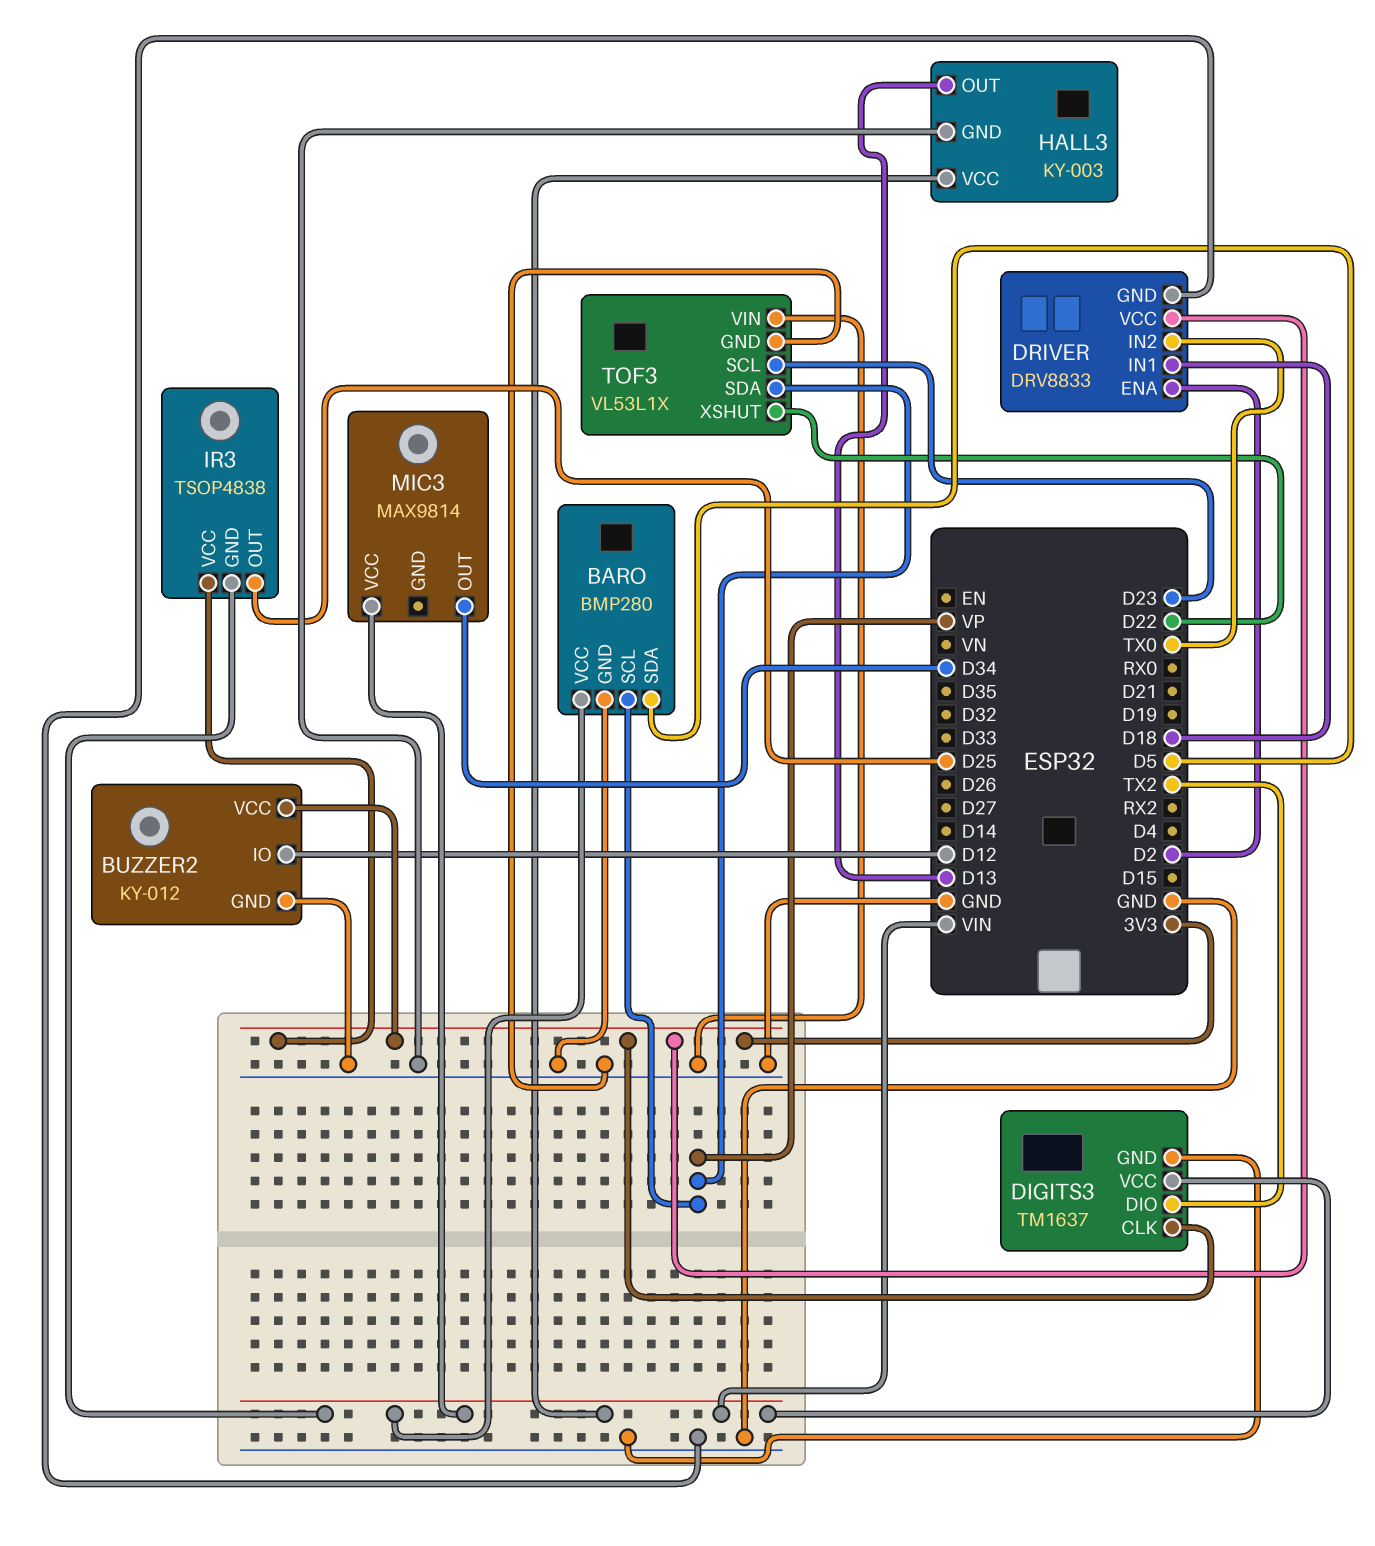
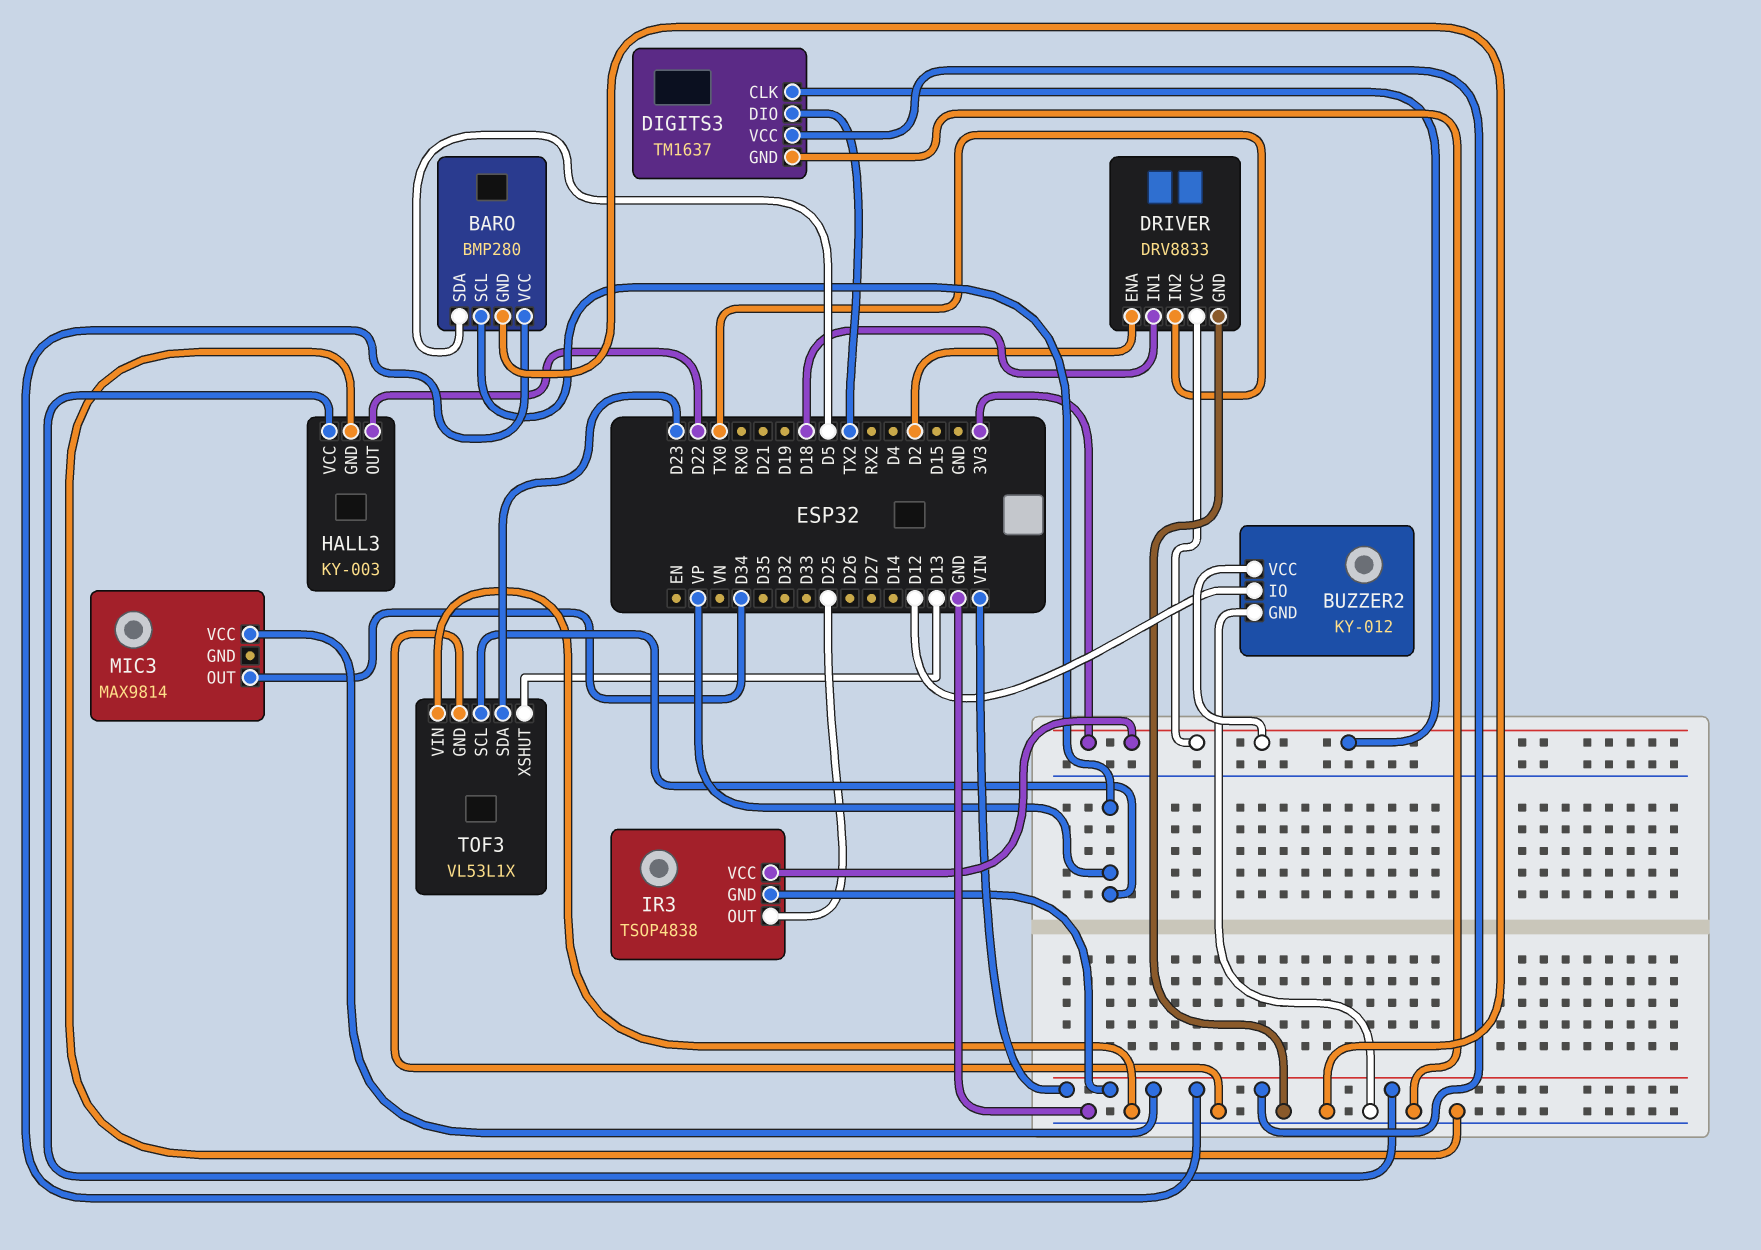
HALL3 pin OUT: D13 -> D22
TOF3 pin SCL: D23 -> VP
TOF3 pin SDA: VP -> D23
TOF3 pin XSHUT: D22 -> D13

